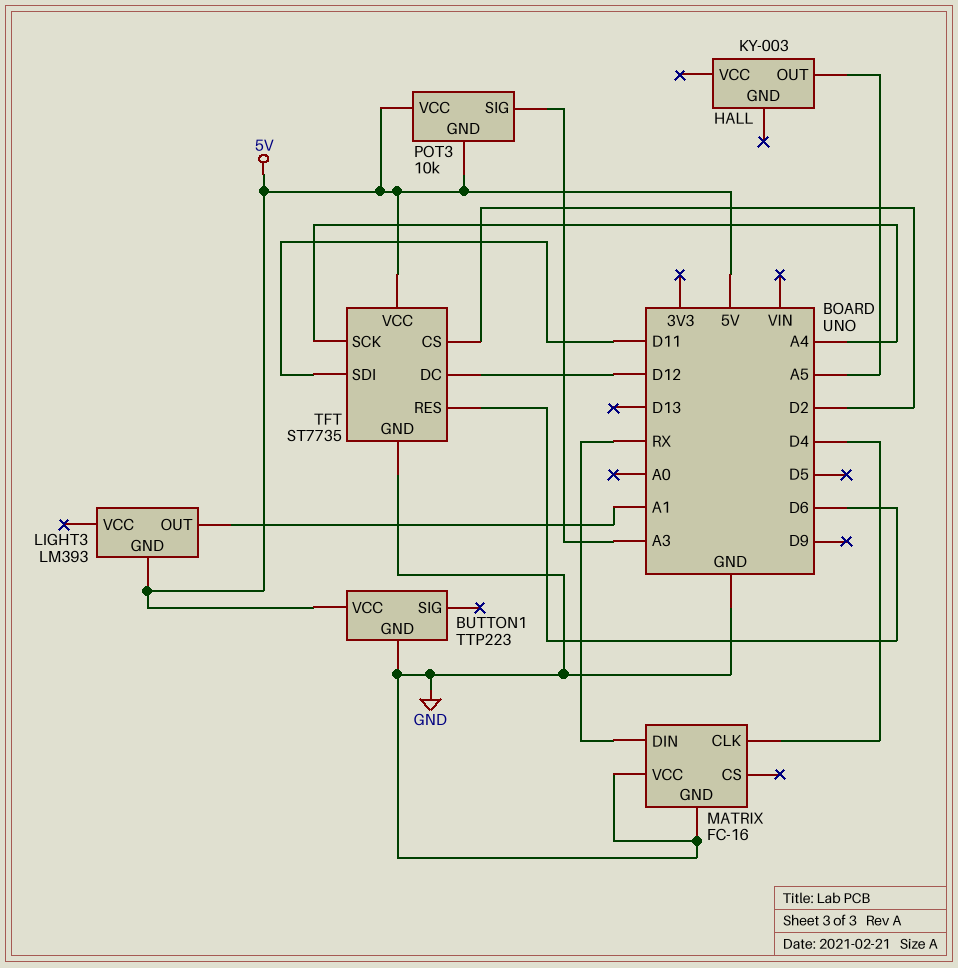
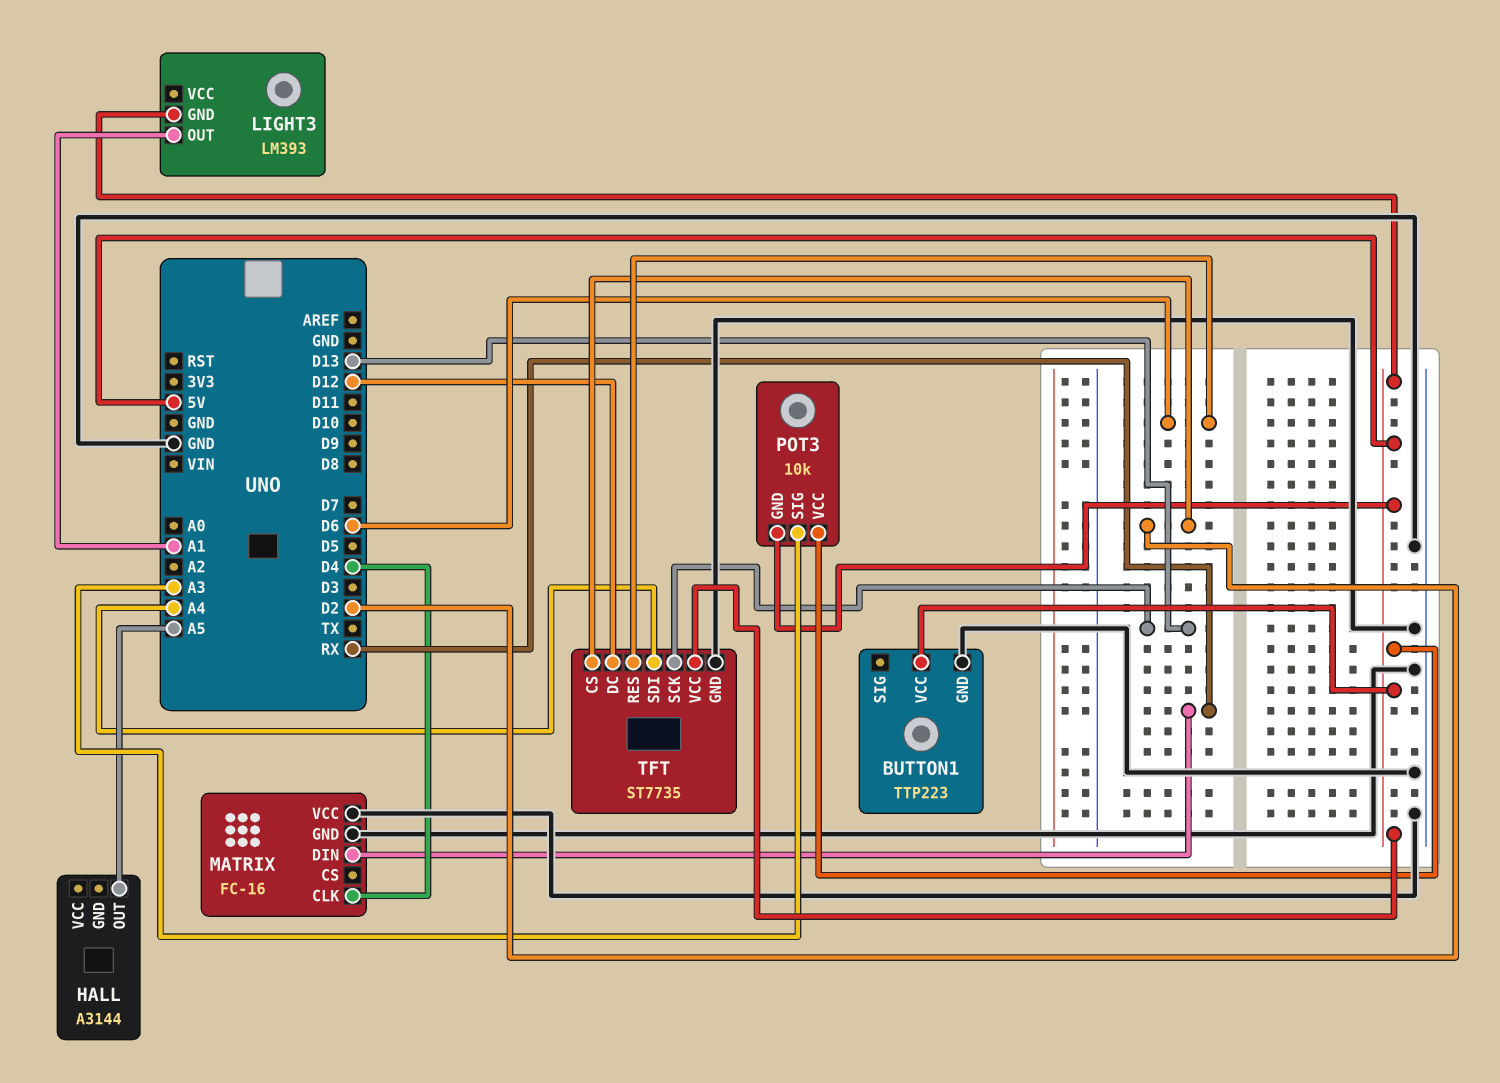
HALL: KY-003 -> A3144
TFT pin SCK: A4 -> D13
TFT pin SDI: D11 -> A4

